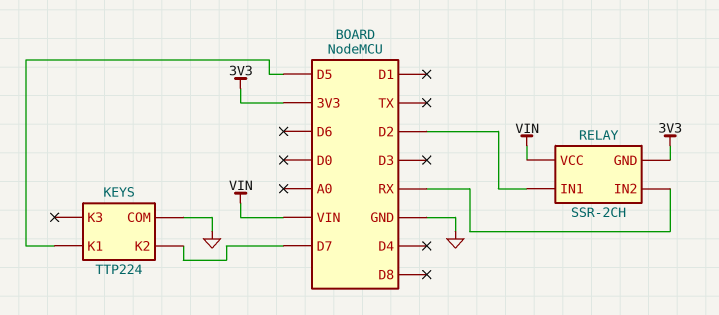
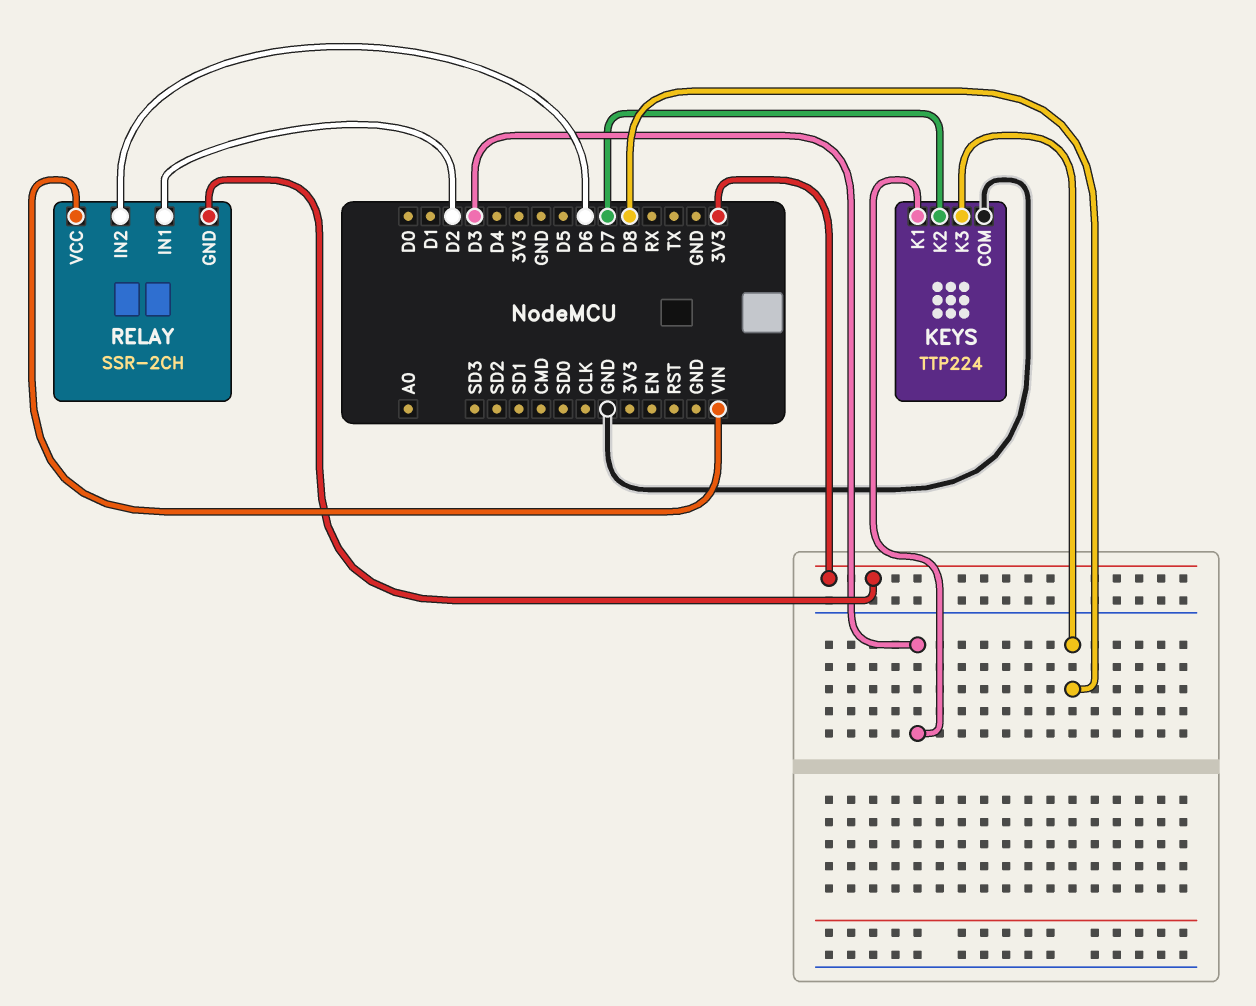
KEYS pin K1: D5 -> D3
KEYS pin K3: none -> D8
RELAY pin IN2: RX -> D6

